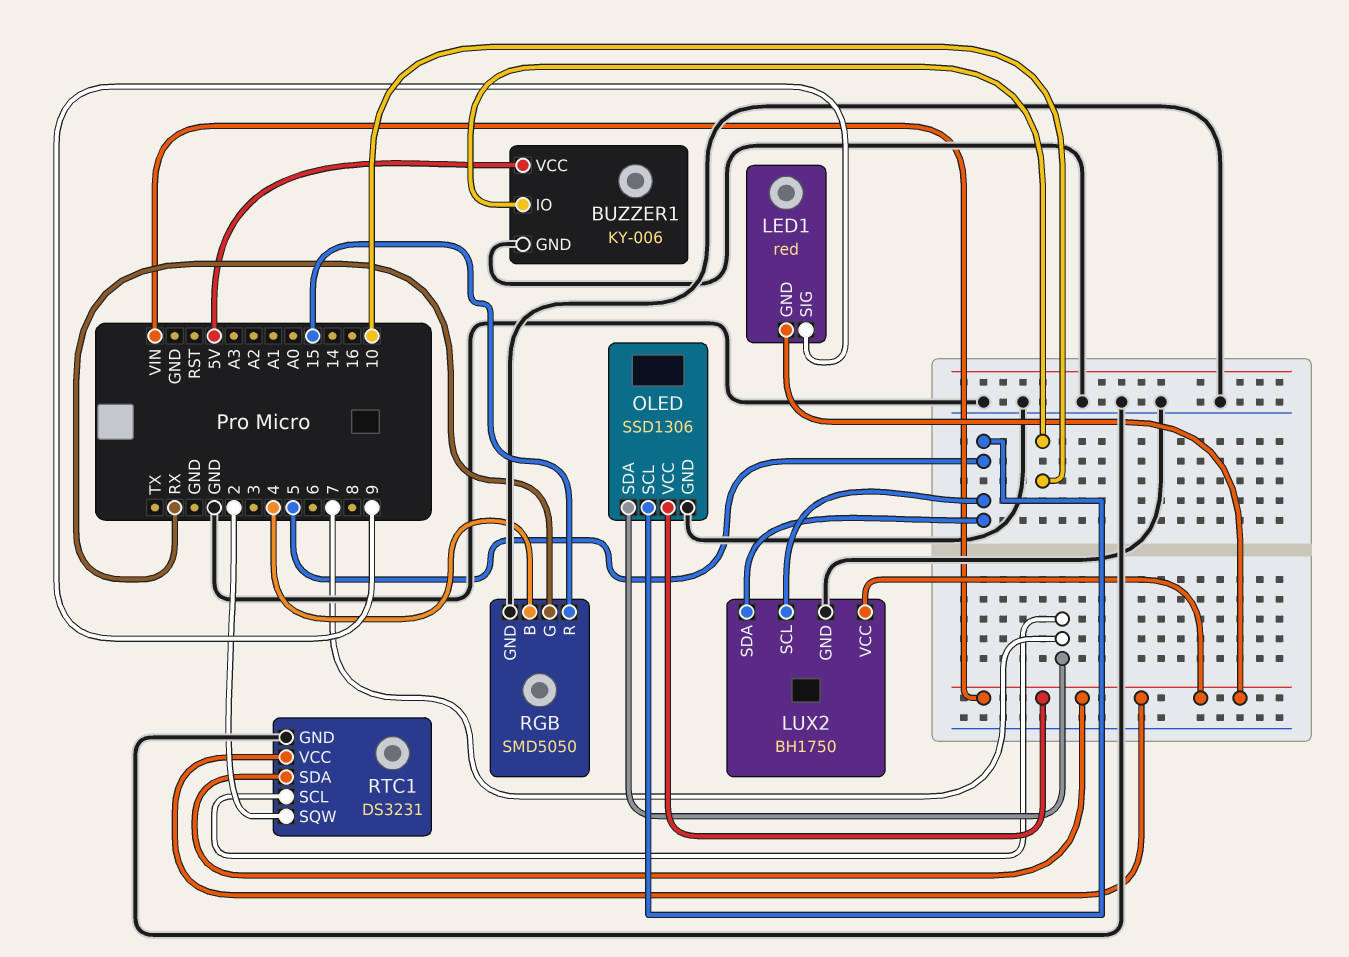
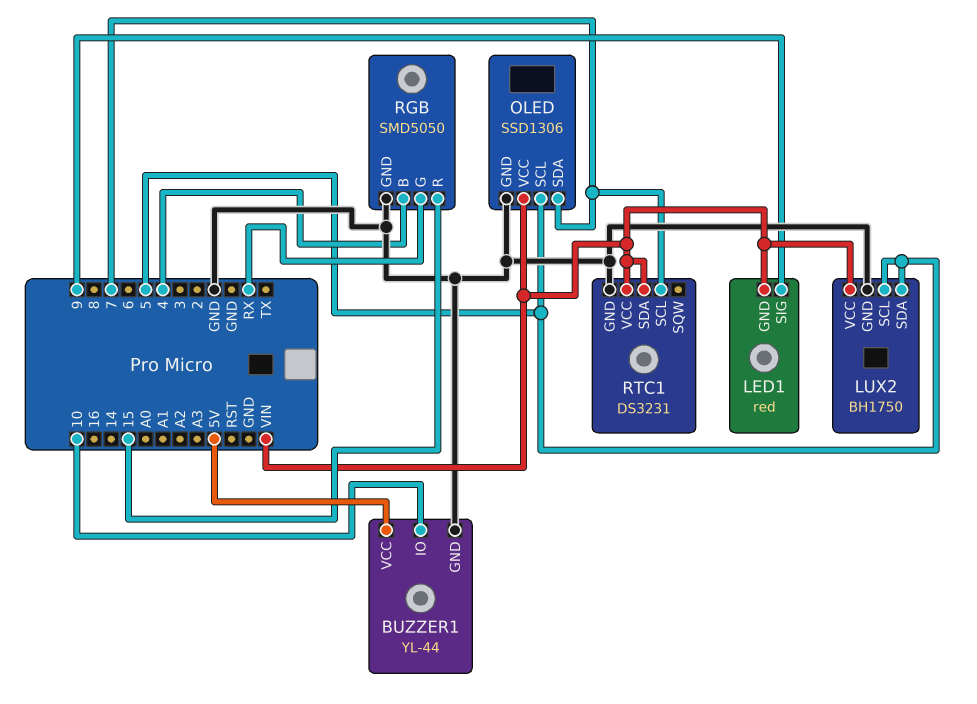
BUZZER1: KY-006 -> YL-44
RTC1 pin SQW: 2 -> none

